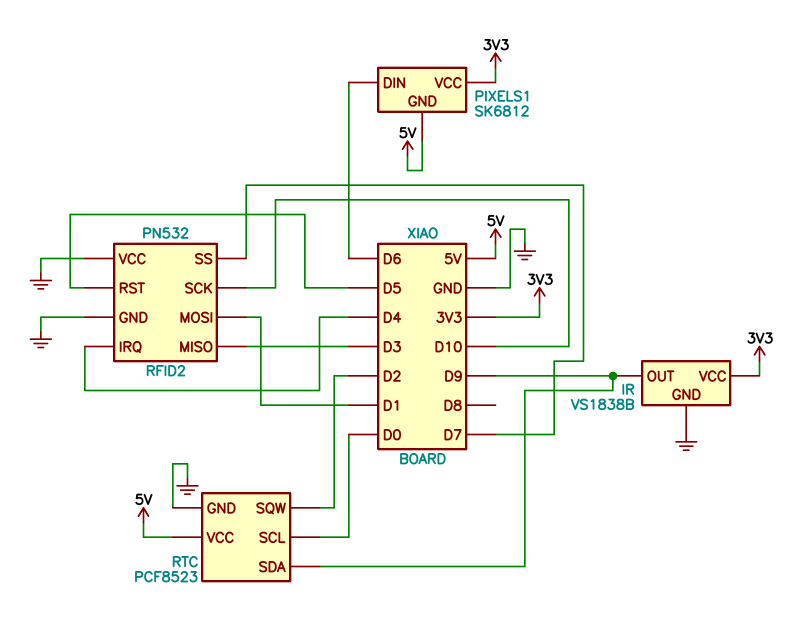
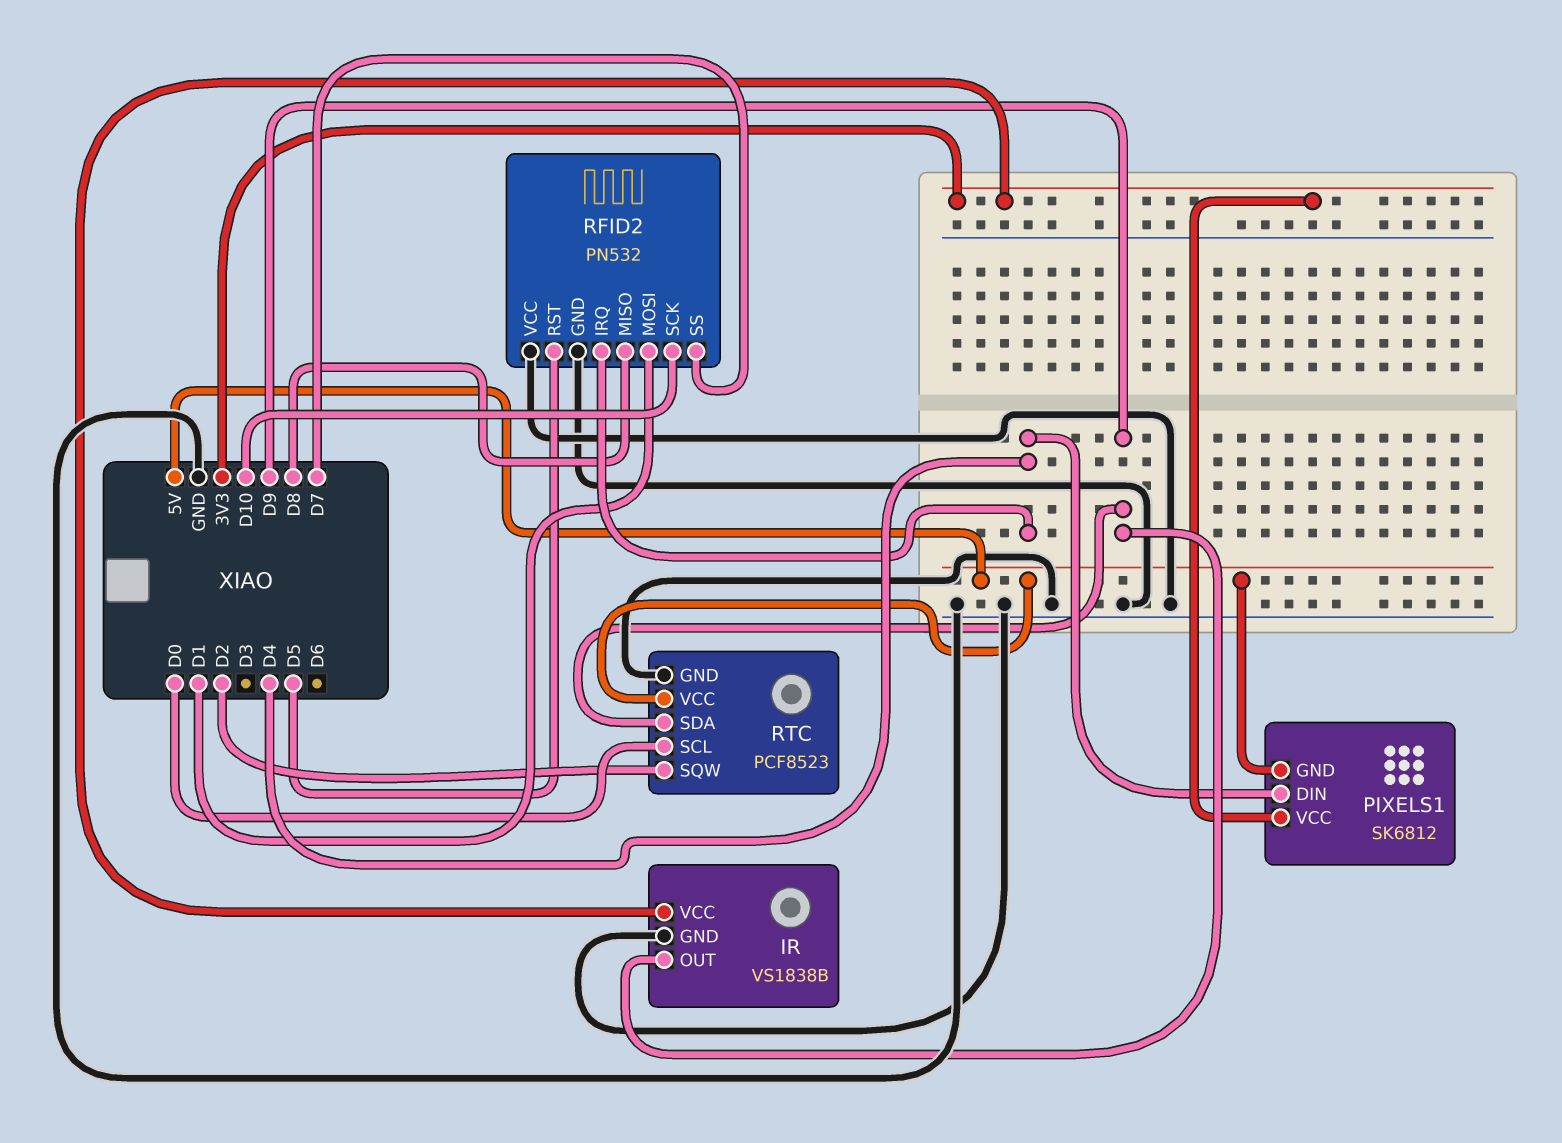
PIXELS1 pin DIN: D6 -> D4
RFID2 pin MISO: D3 -> D8

